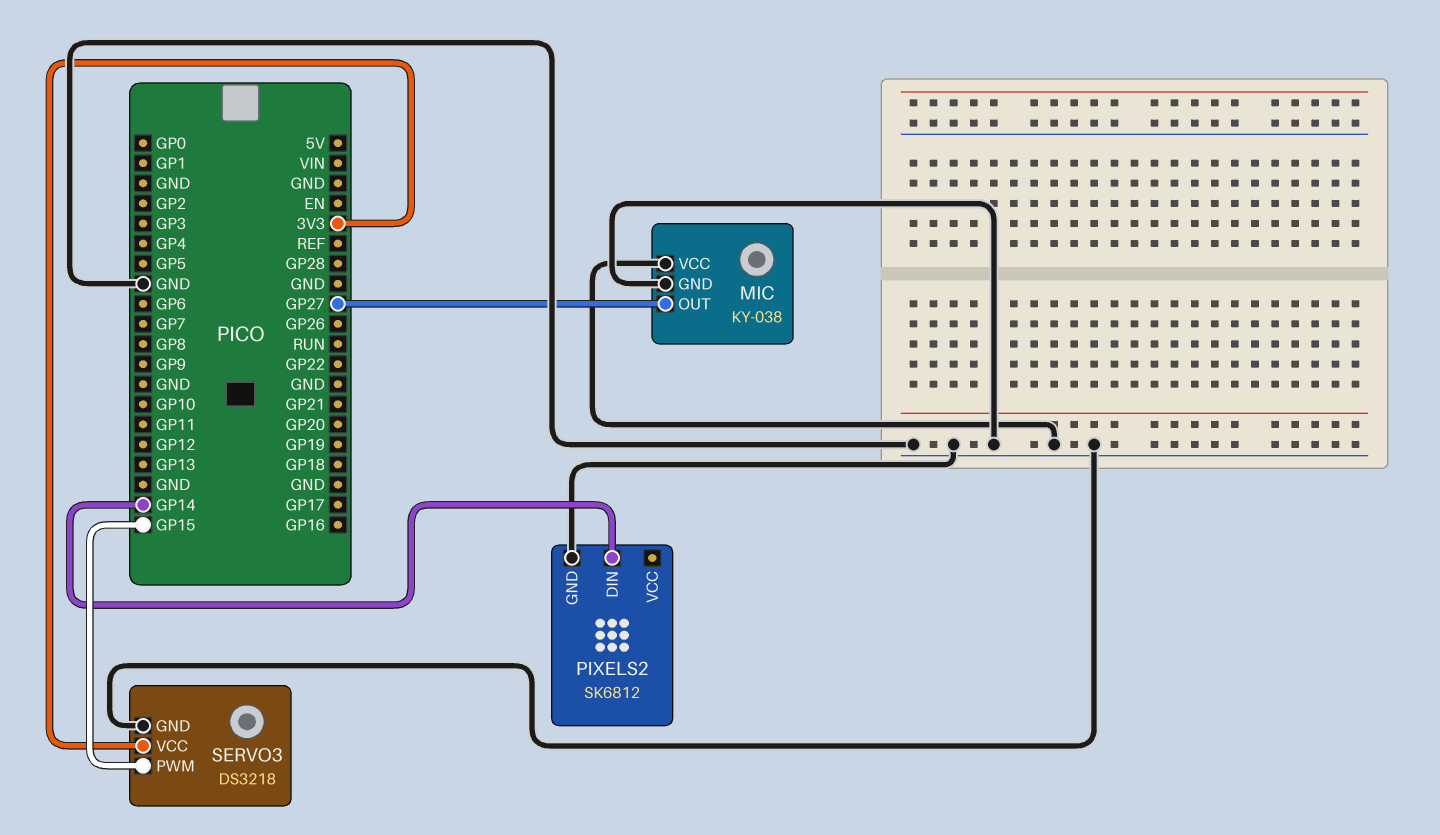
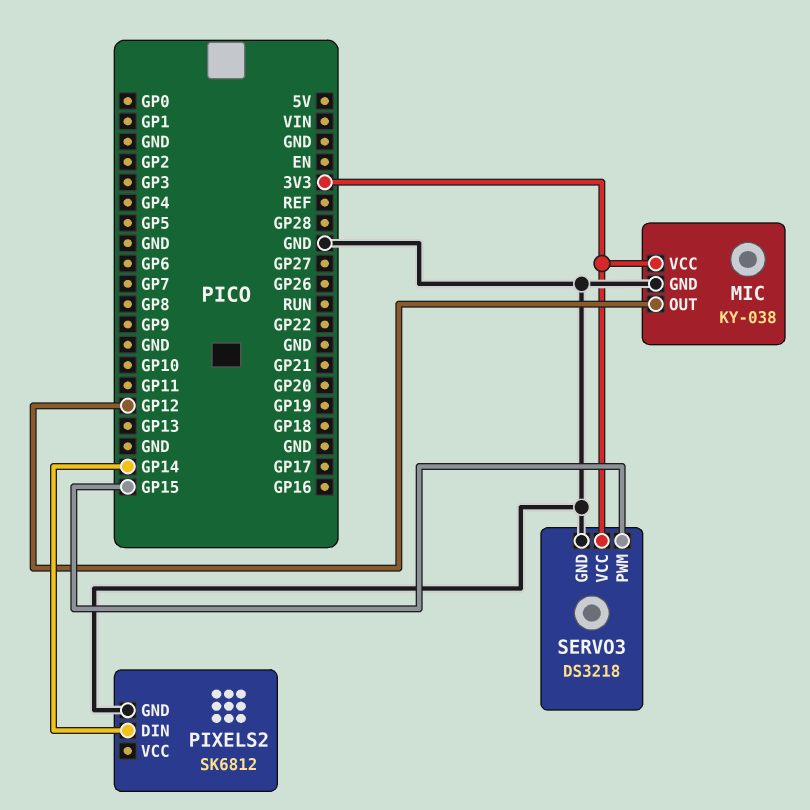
MIC pin OUT: GP27 -> GP12
MIC pin VCC: GND -> 3V3

